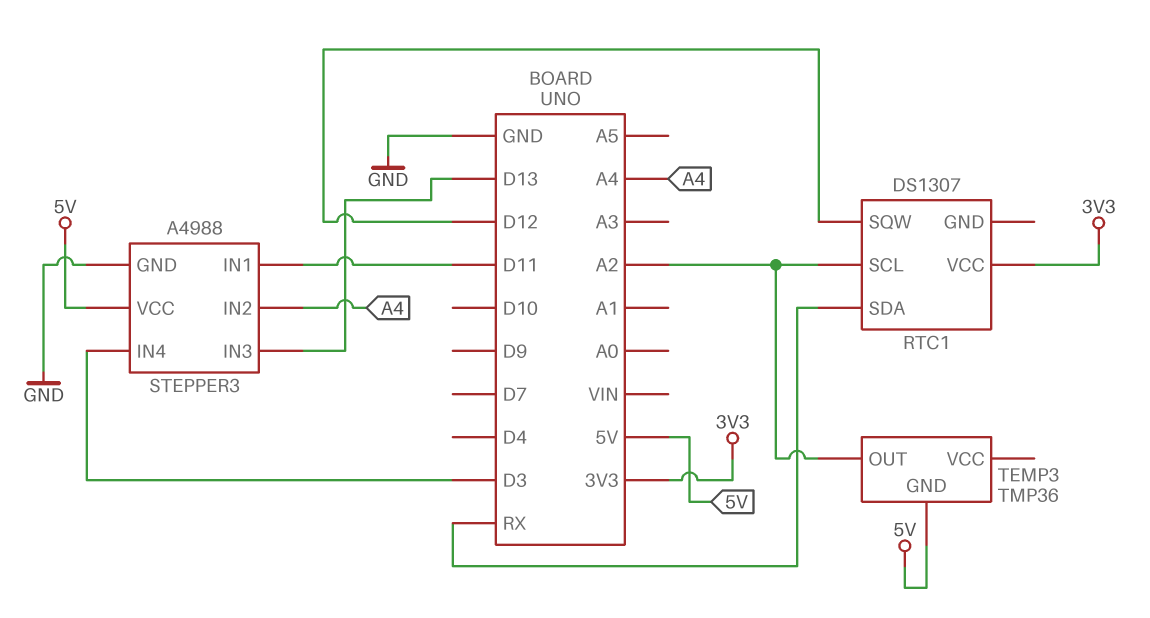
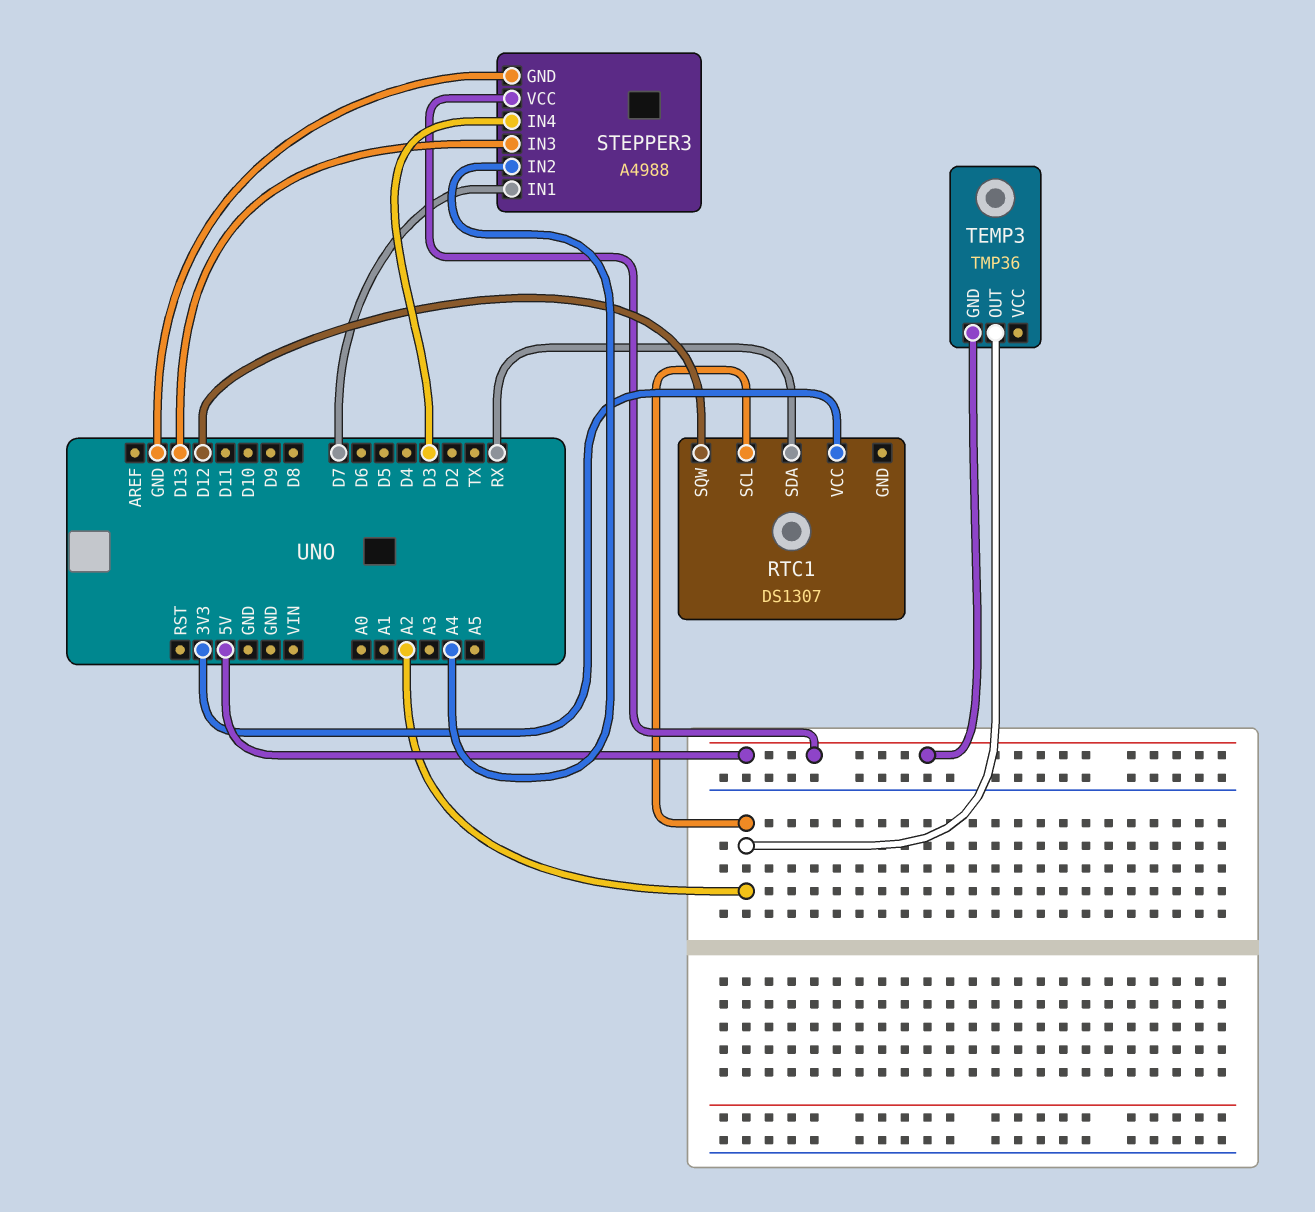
STEPPER3 pin IN1: D11 -> D7

